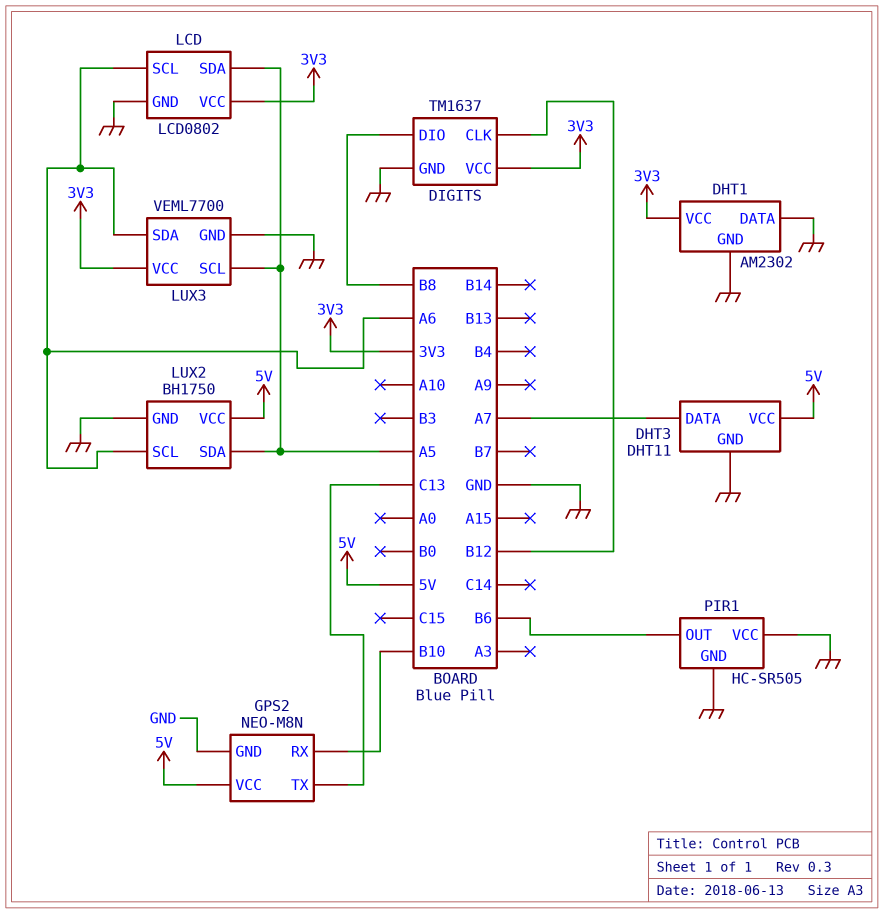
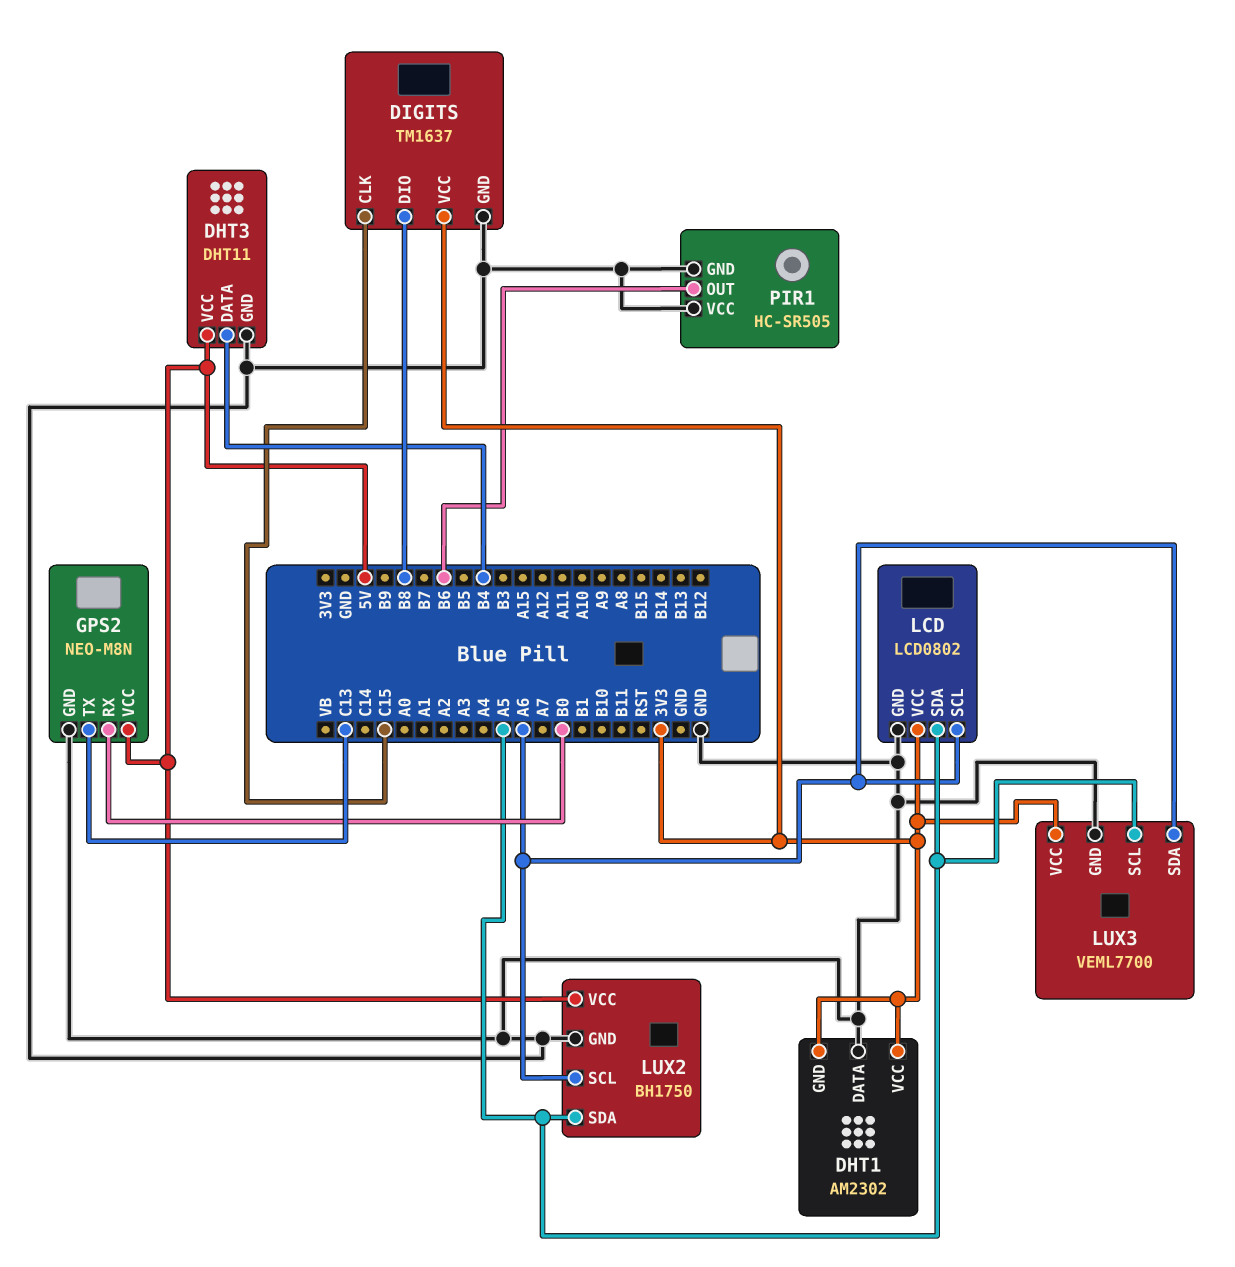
DHT1 pin GND: GND -> 3V3
DHT3 pin DATA: A7 -> B4
DIGITS pin CLK: B12 -> C15
GPS2 pin RX: B10 -> B0

